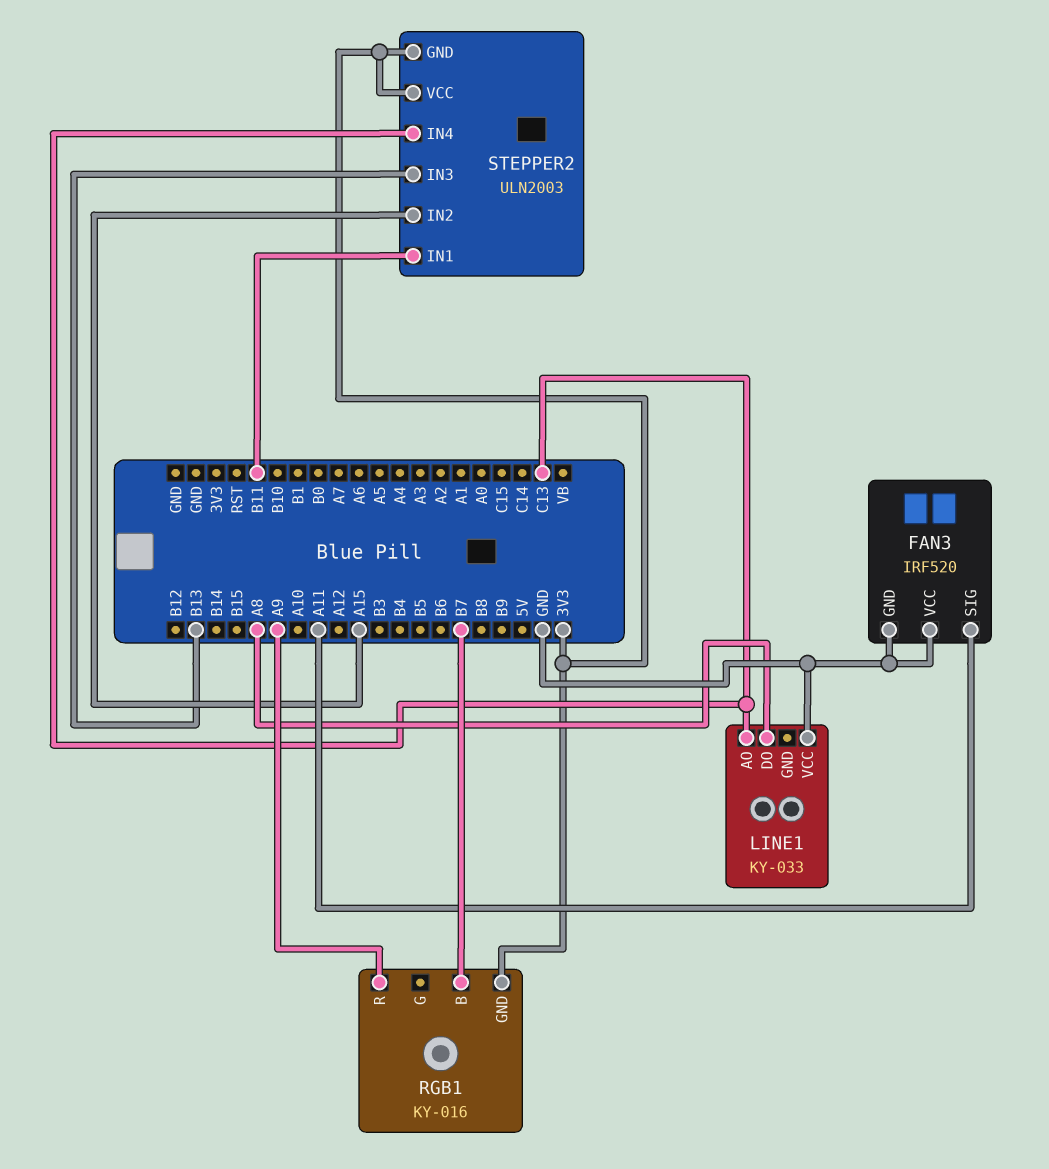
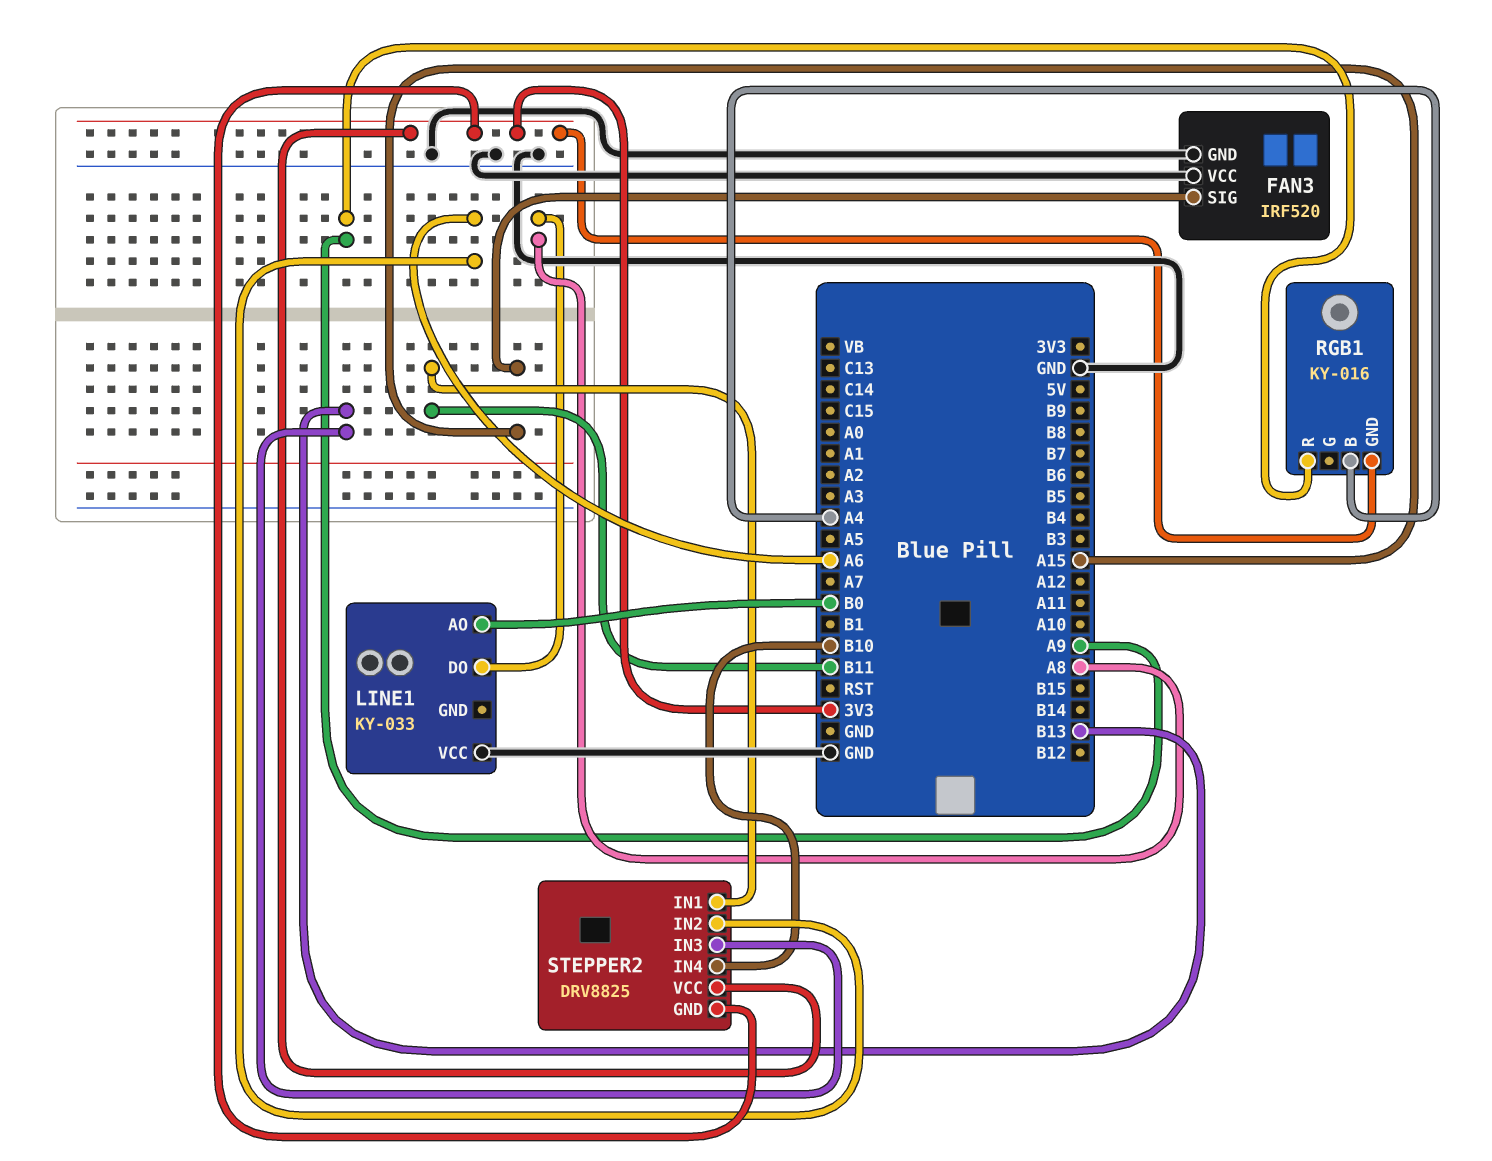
FAN3 pin SIG: A11 -> A15
LINE1 pin AO: C13 -> B0
RGB1 pin B: B7 -> A4
STEPPER2: ULN2003 -> DRV8825
STEPPER2 pin IN2: A15 -> A6
STEPPER2 pin IN4: C13 -> B10

